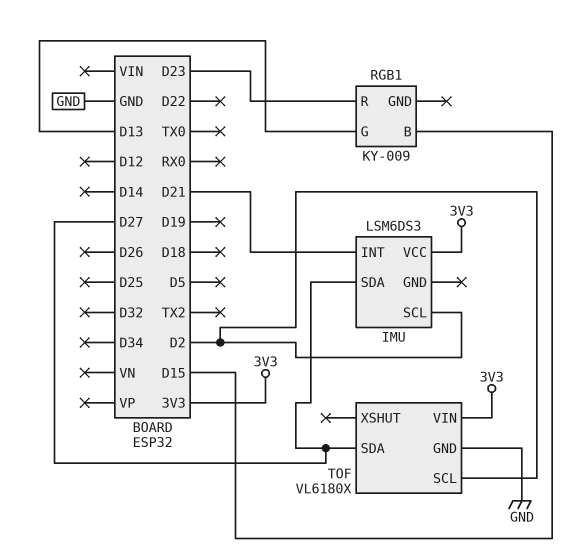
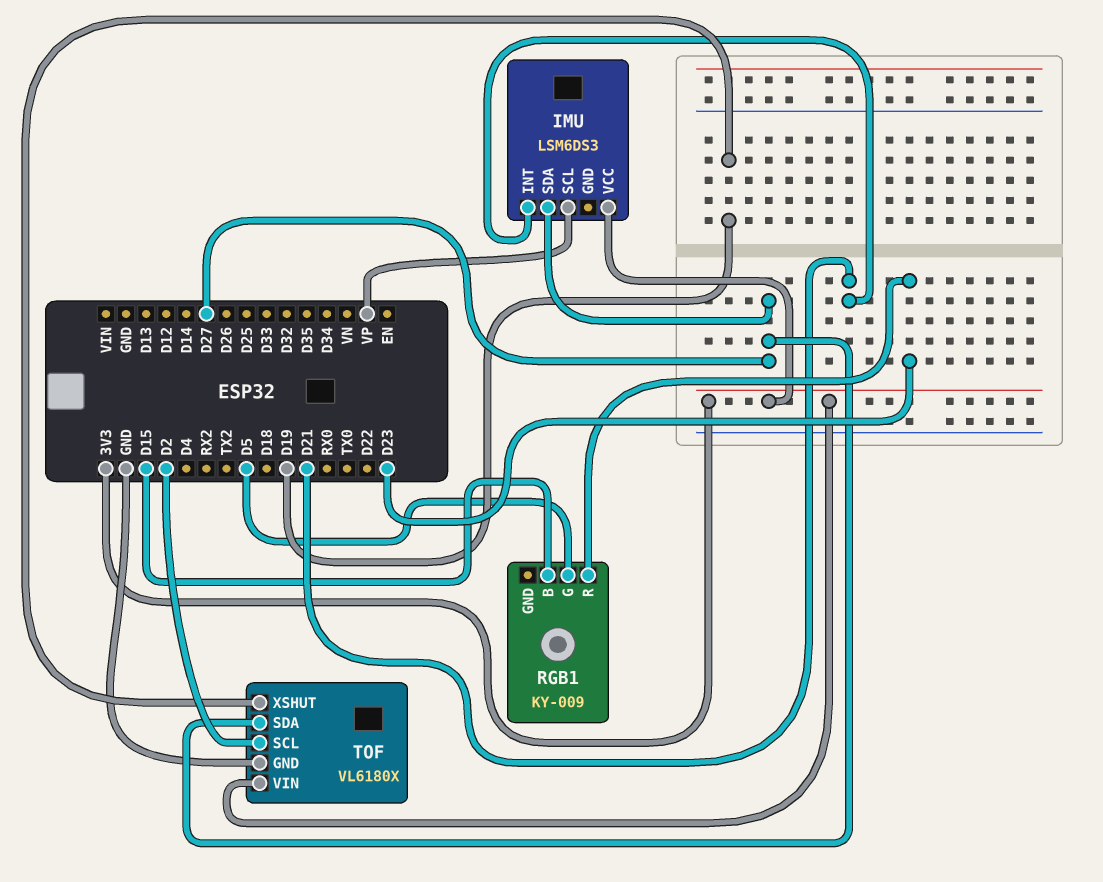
IMU pin SCL: D2 -> VP
RGB1 pin G: D13 -> D5
TOF pin XSHUT: none -> D19

